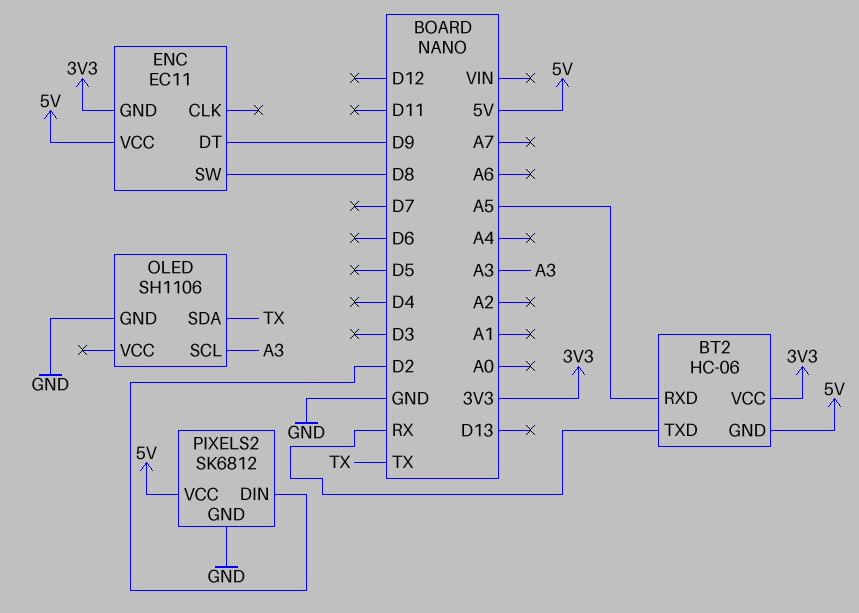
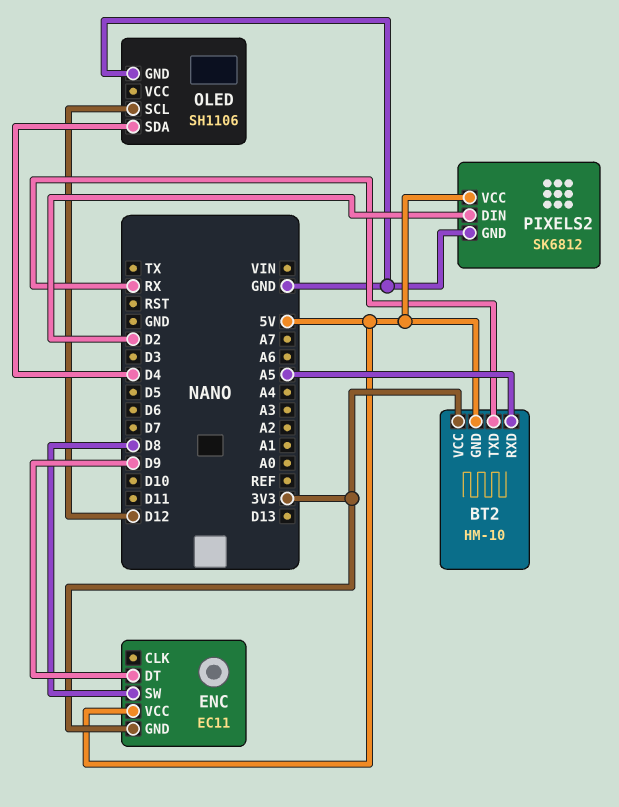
BT2: HC-06 -> HM-10
OLED pin SCL: A3 -> D12
OLED pin SDA: TX -> D4

